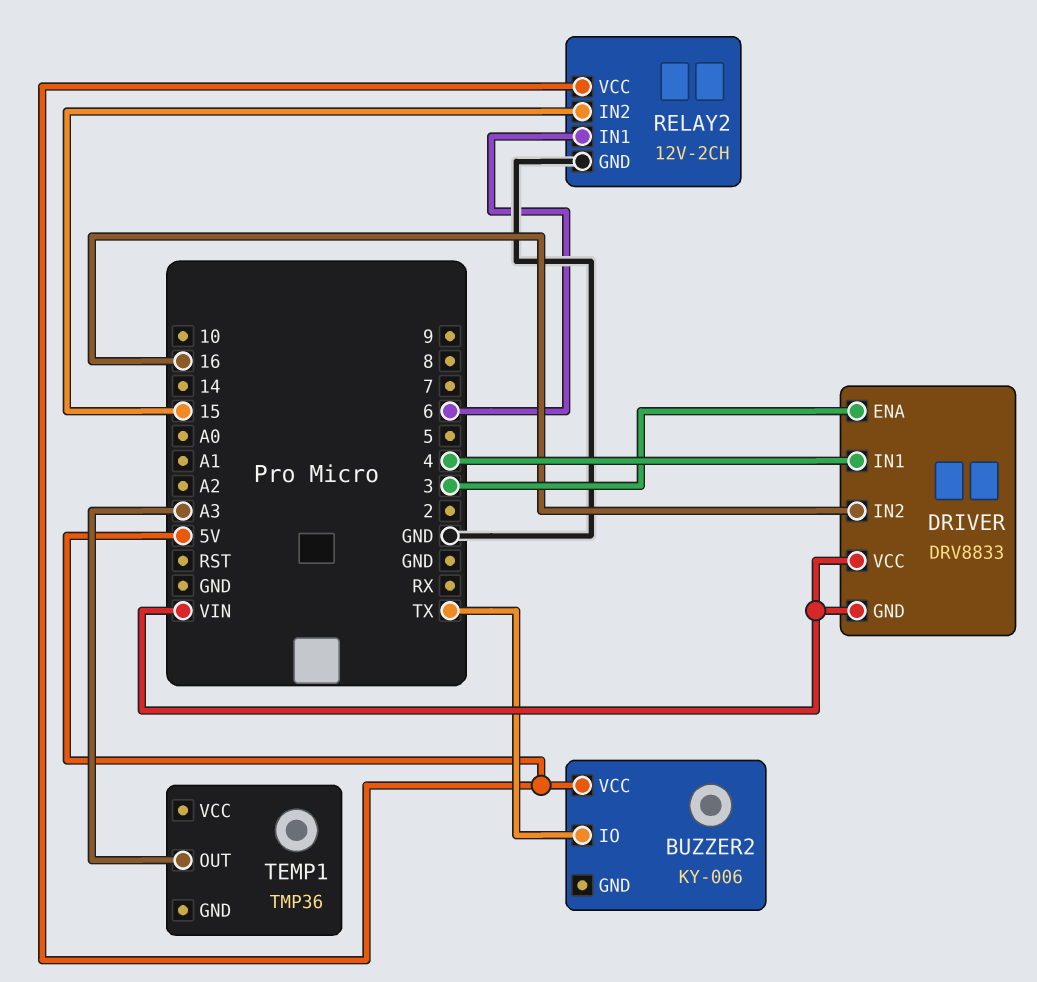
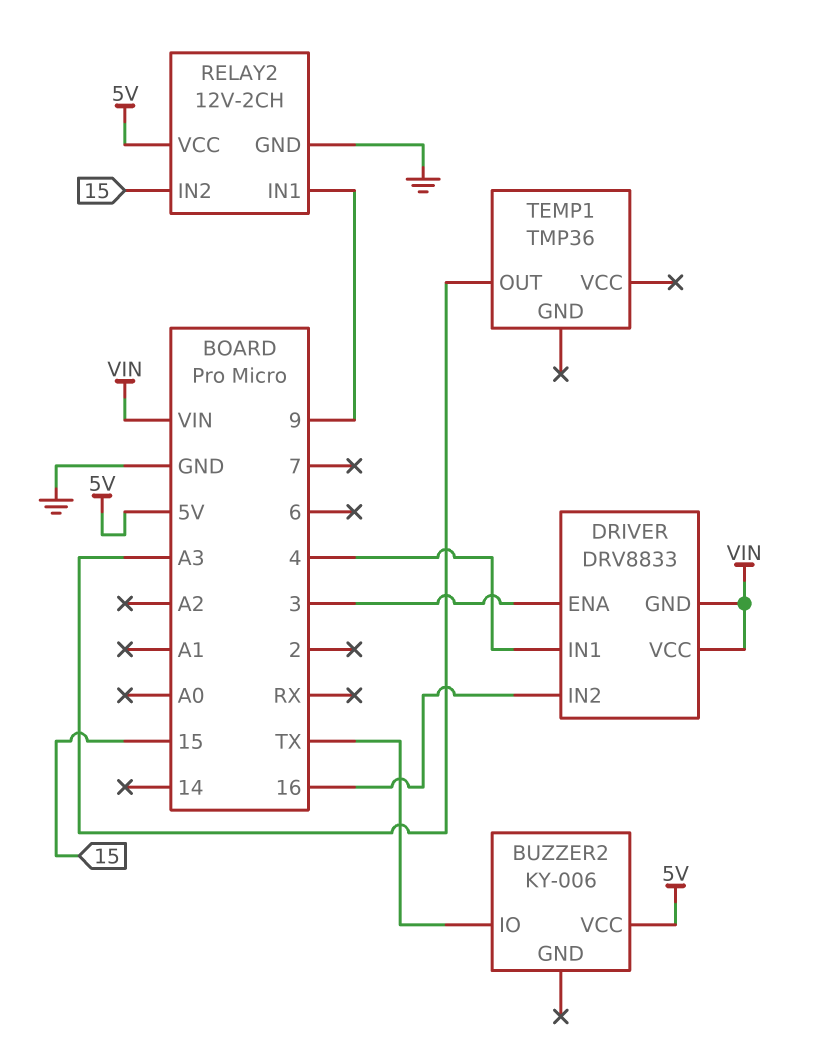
RELAY2 pin IN1: 6 -> 9

